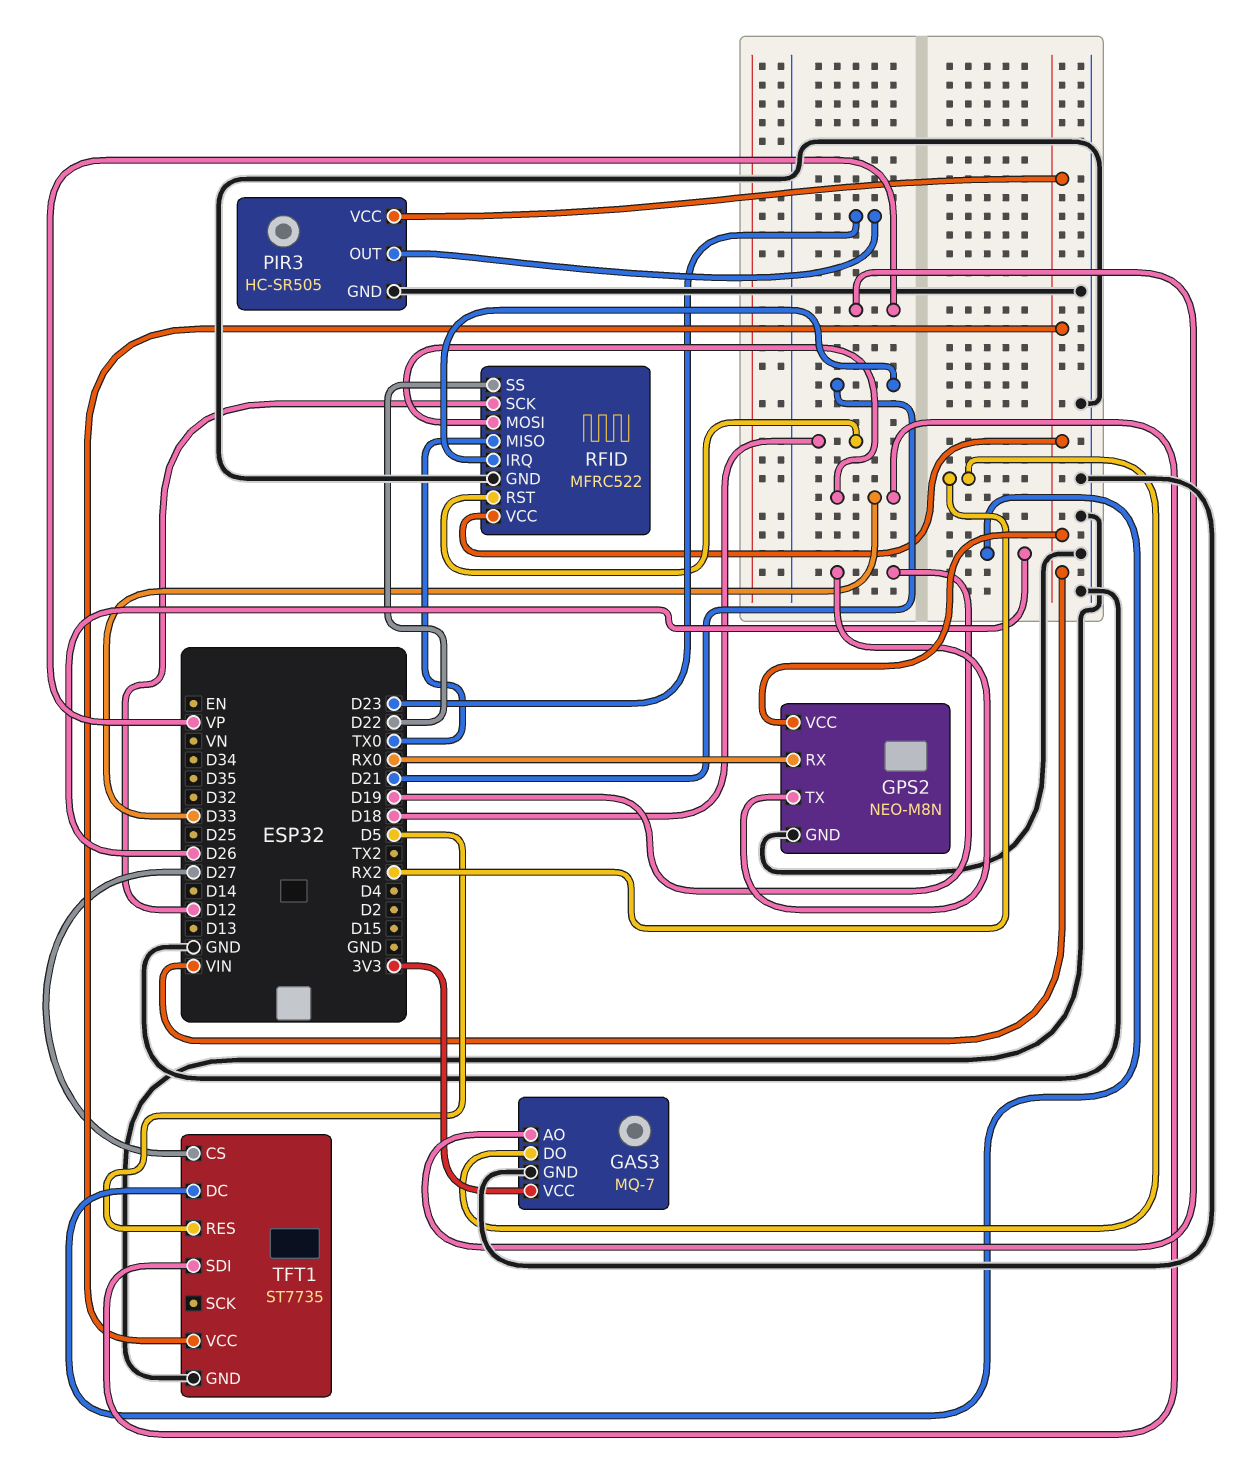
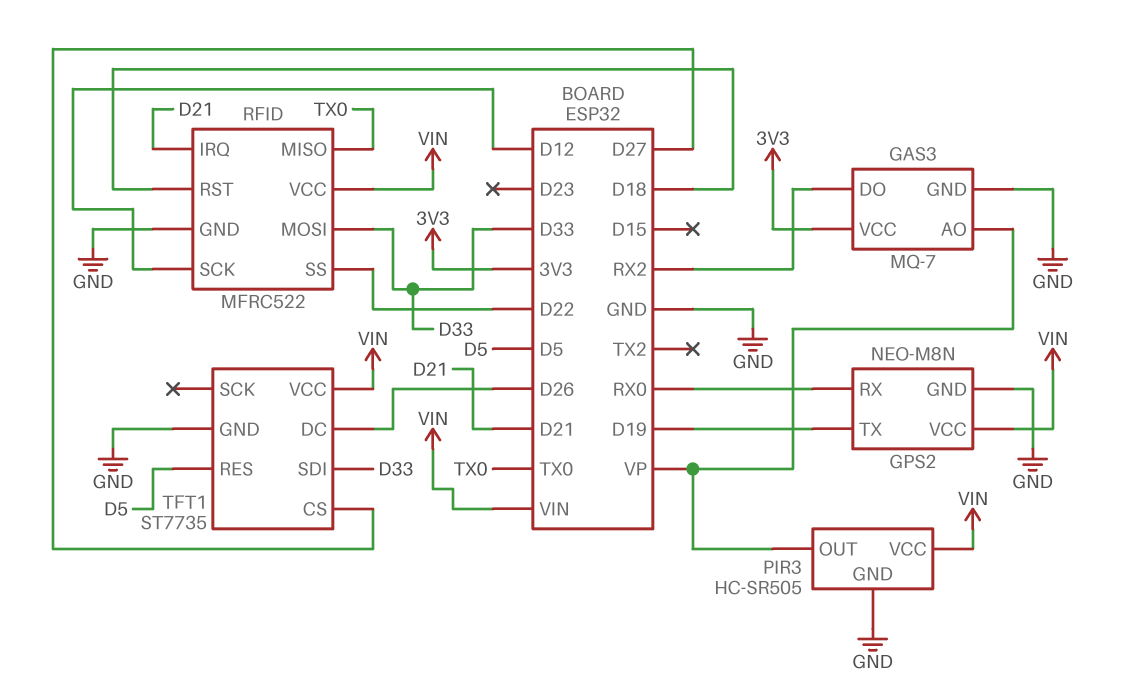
PIR3 pin OUT: D23 -> VP

